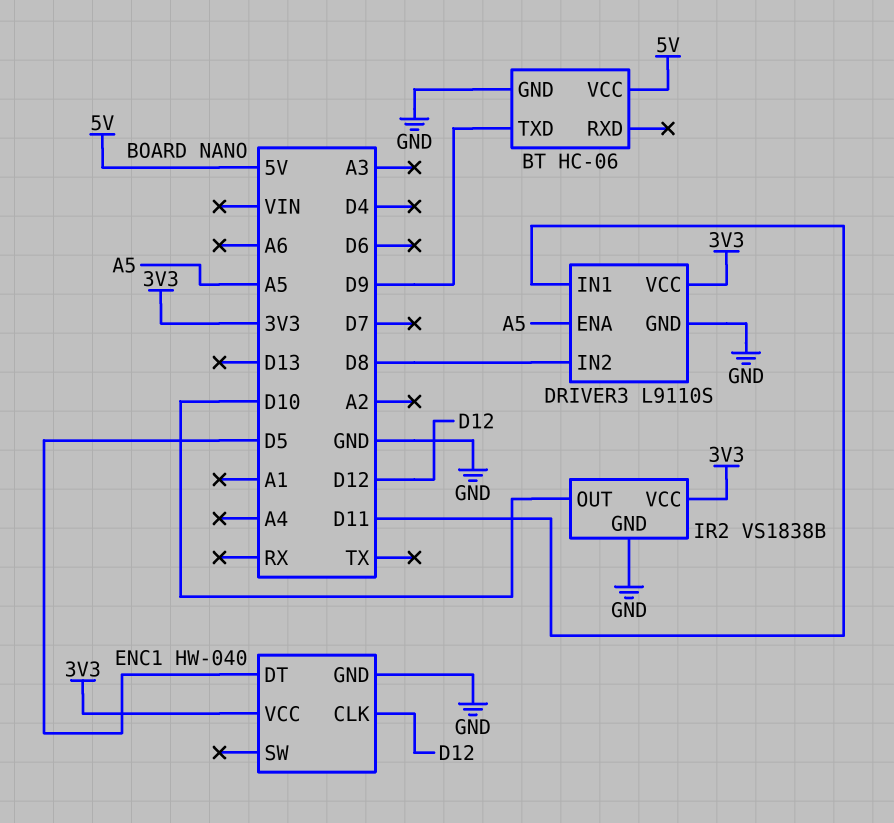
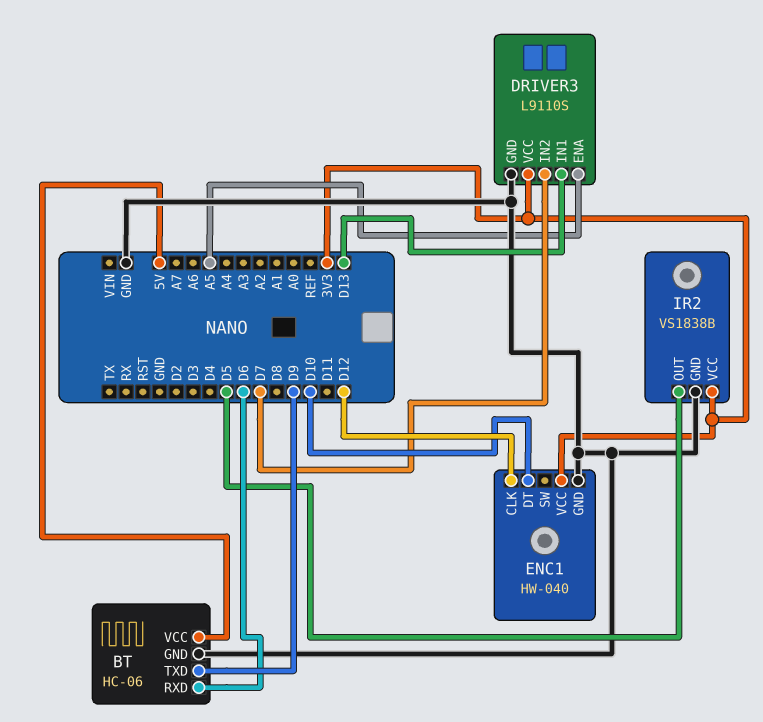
BT pin RXD: none -> D6
DRIVER3 pin IN1: D11 -> D13
DRIVER3 pin IN2: D8 -> D7
ENC1 pin DT: D5 -> D10
IR2 pin OUT: D10 -> D5

